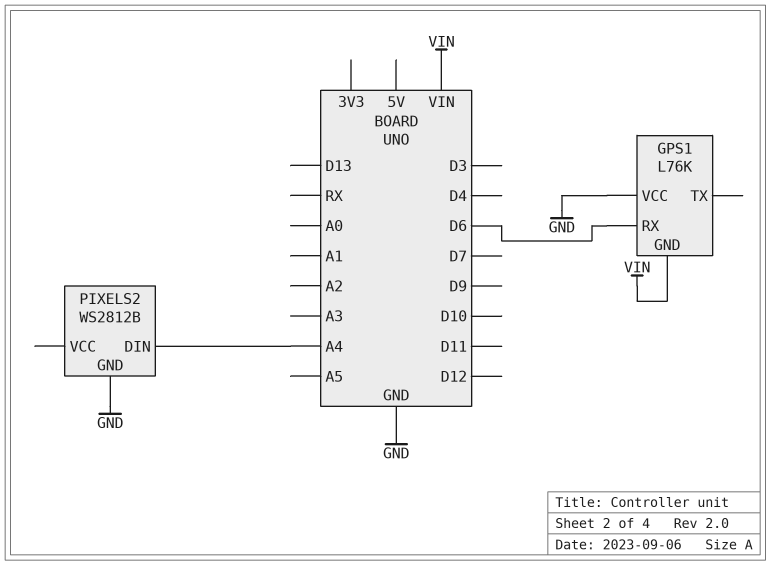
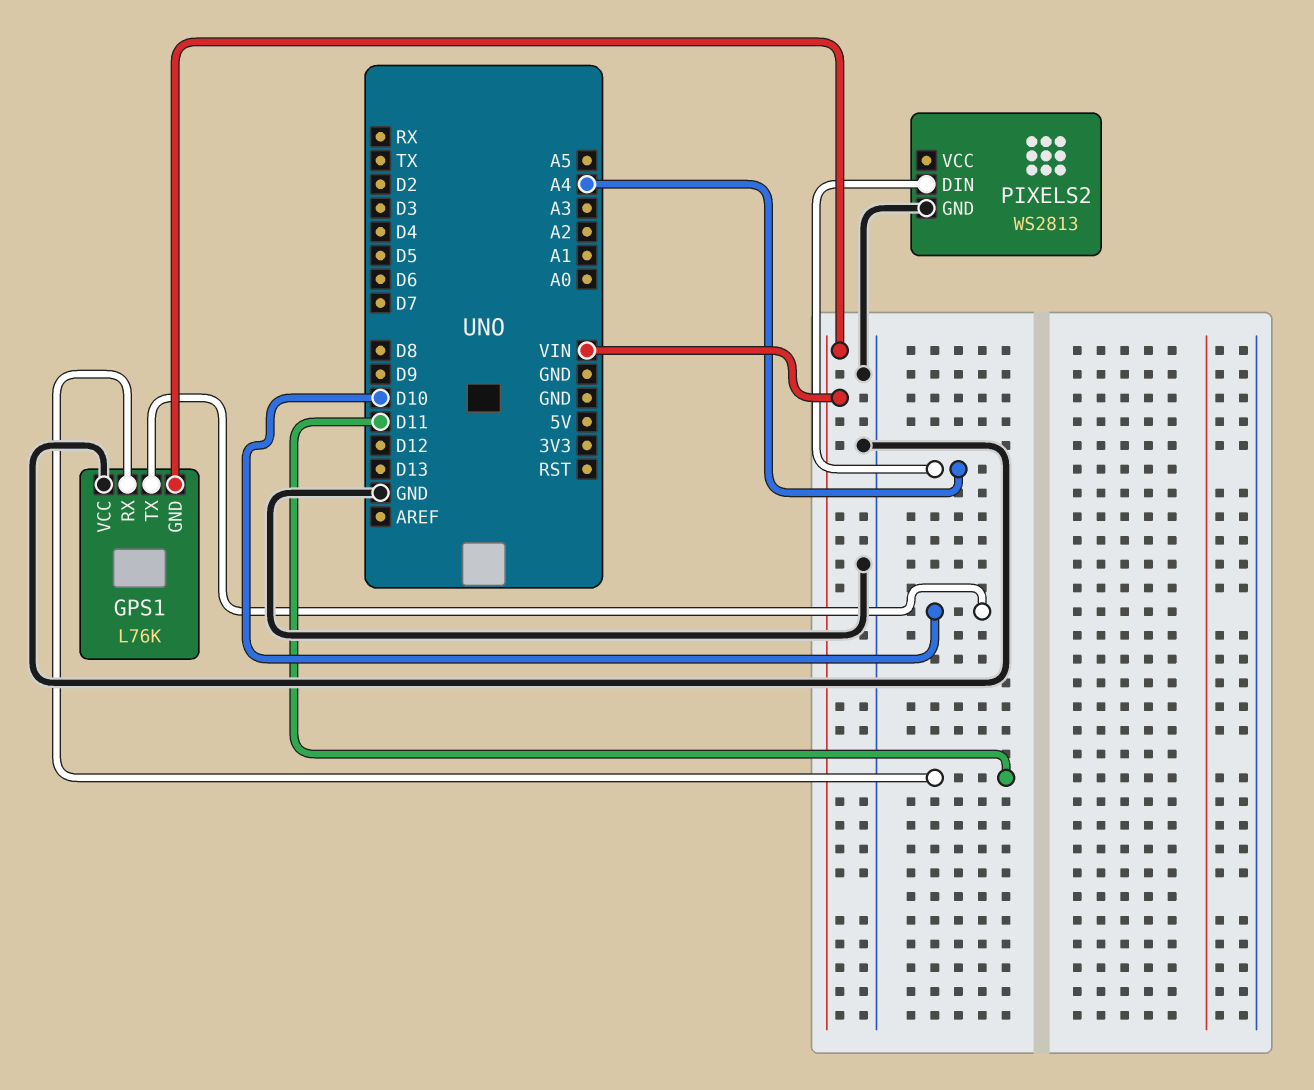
GPS1 pin RX: D6 -> D11
GPS1 pin TX: none -> D10
PIXELS2: WS2812B -> WS2813

